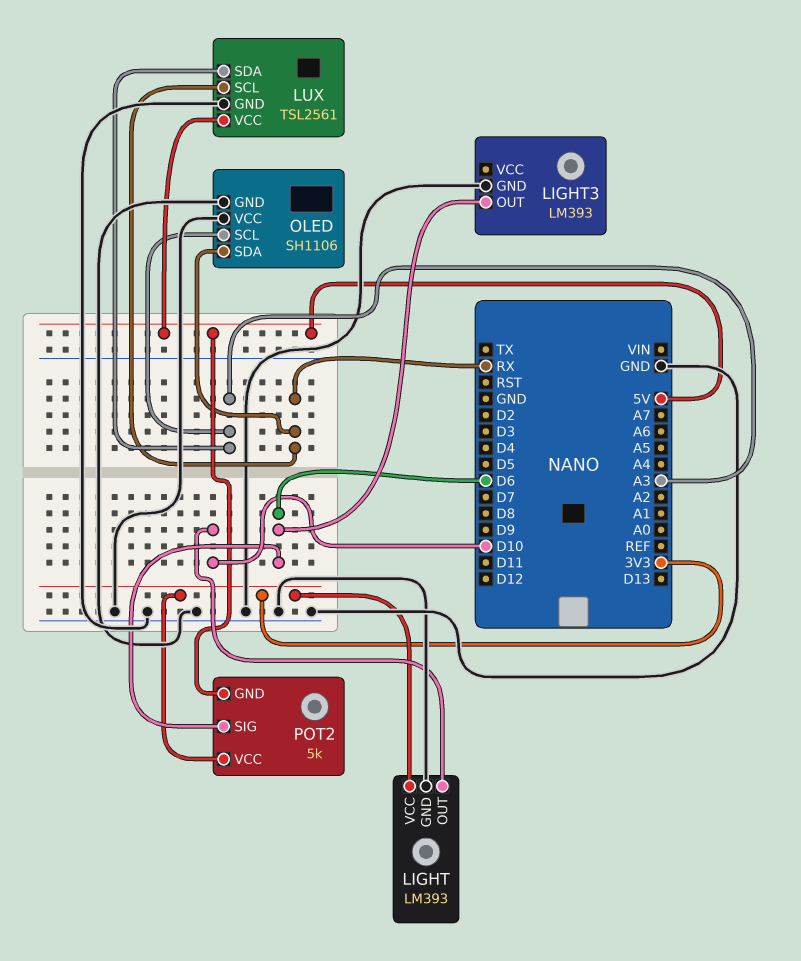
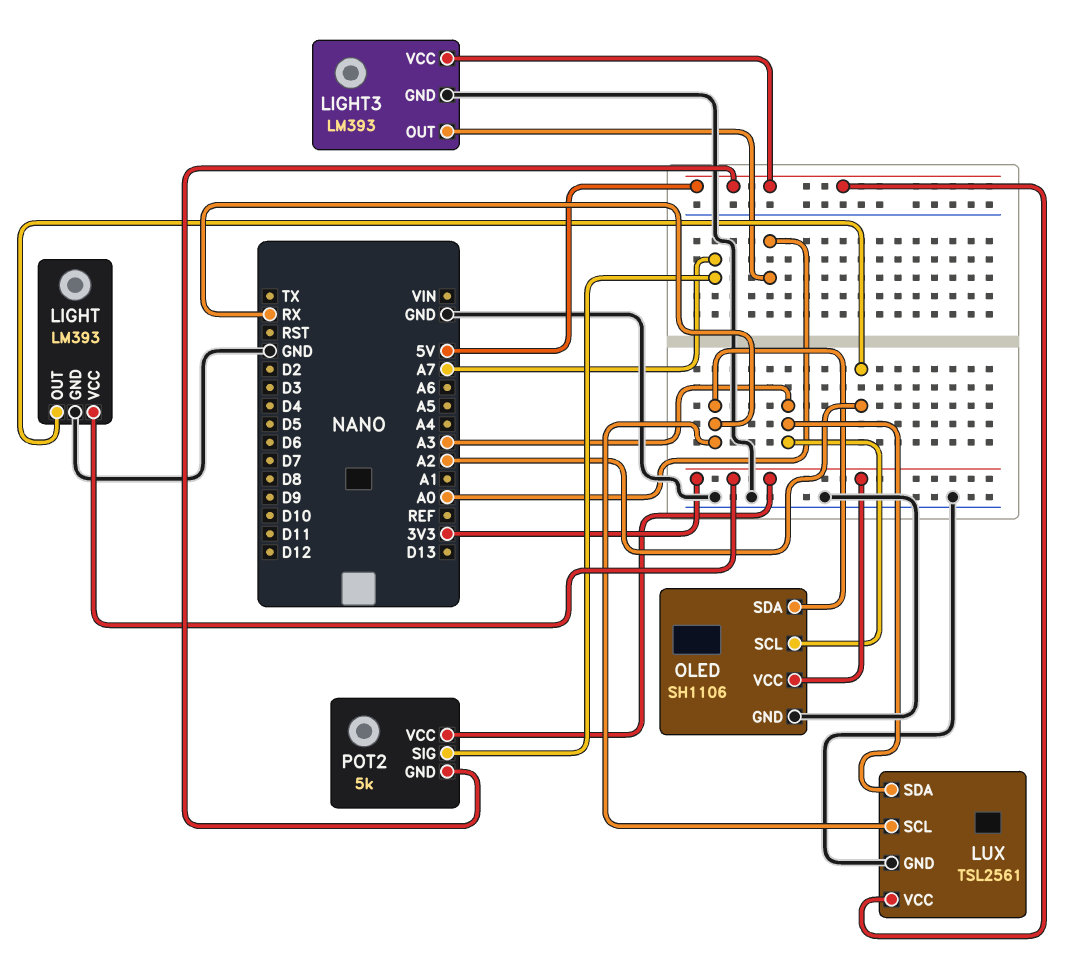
LIGHT pin OUT: D10 -> A2
LIGHT3 pin OUT: D6 -> A0
LIGHT3 pin VCC: none -> 5V
OLED pin VCC: GND -> 3V3
POT2 pin SIG: D6 -> A7

